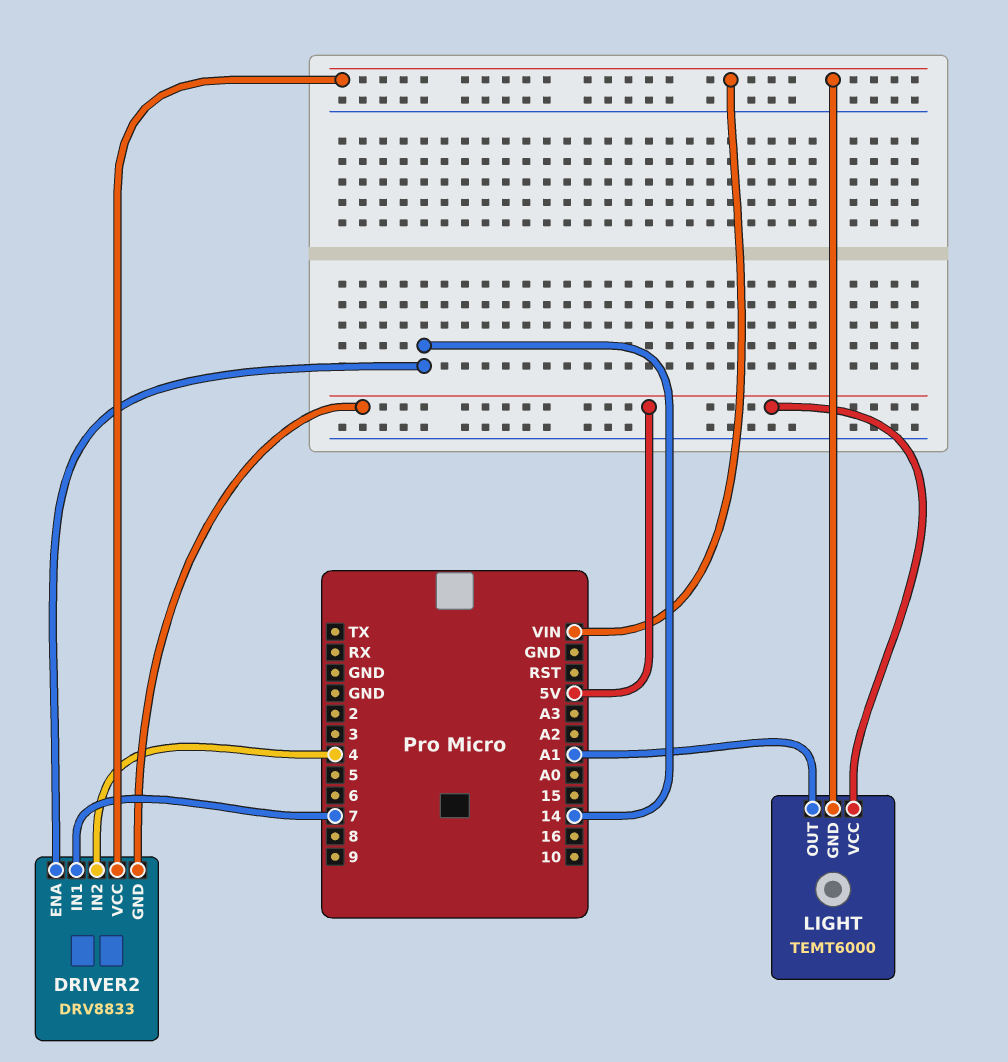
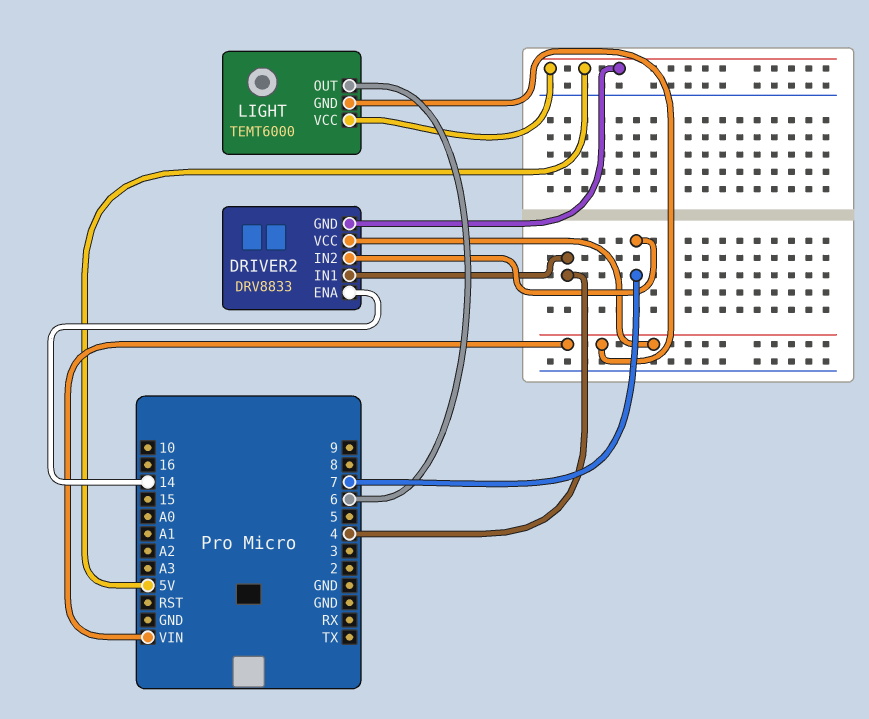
DRIVER2 pin IN1: 7 -> 4
DRIVER2 pin IN2: 4 -> 7
LIGHT pin OUT: A1 -> 6

